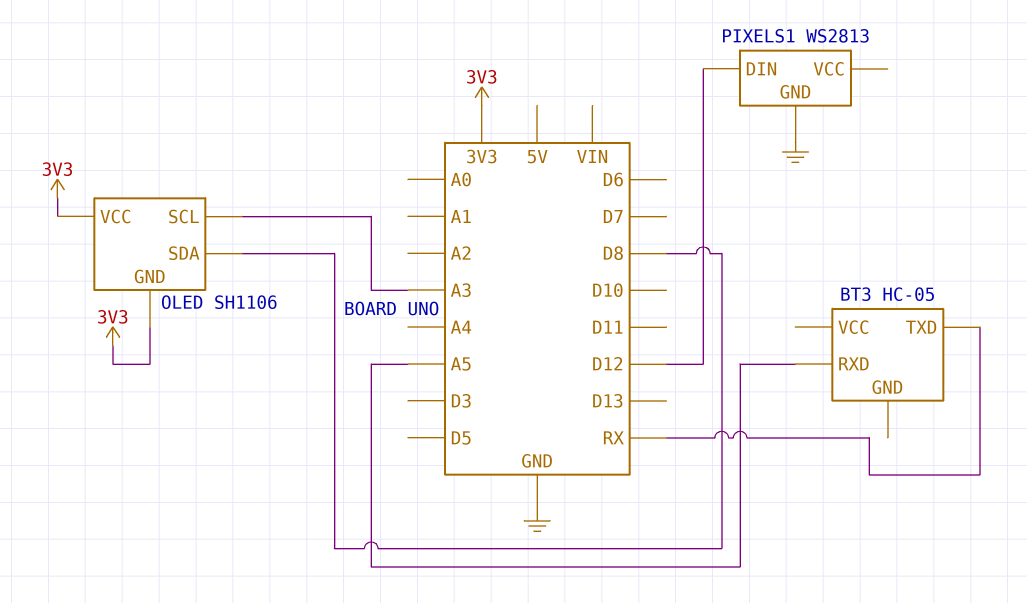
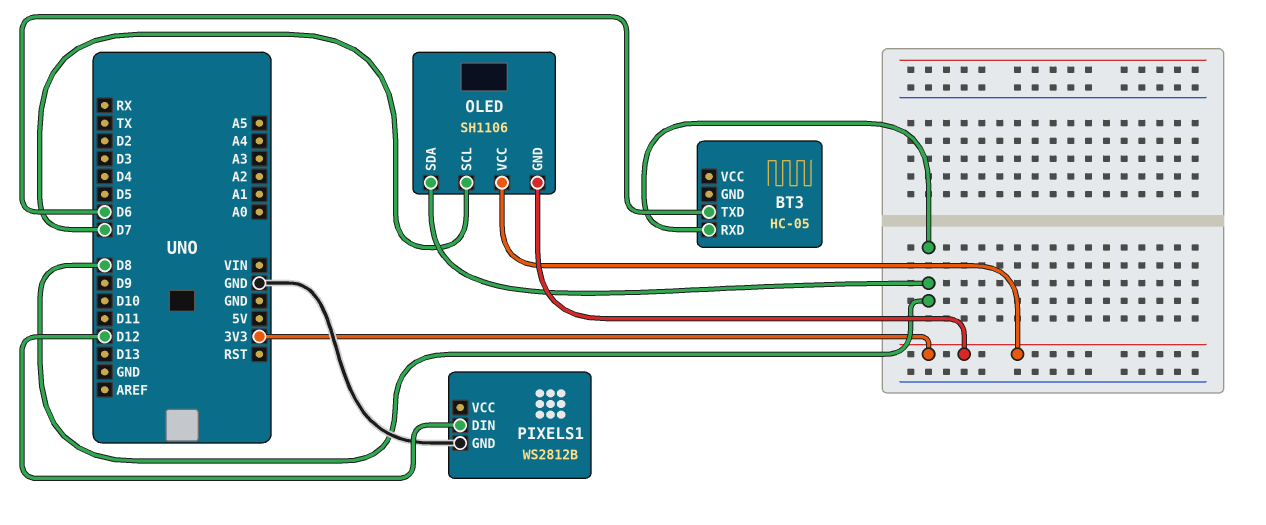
BT3 pin RXD: A5 -> D8
BT3 pin TXD: RX -> D6
OLED pin SCL: A3 -> D7
PIXELS1: WS2813 -> WS2812B

